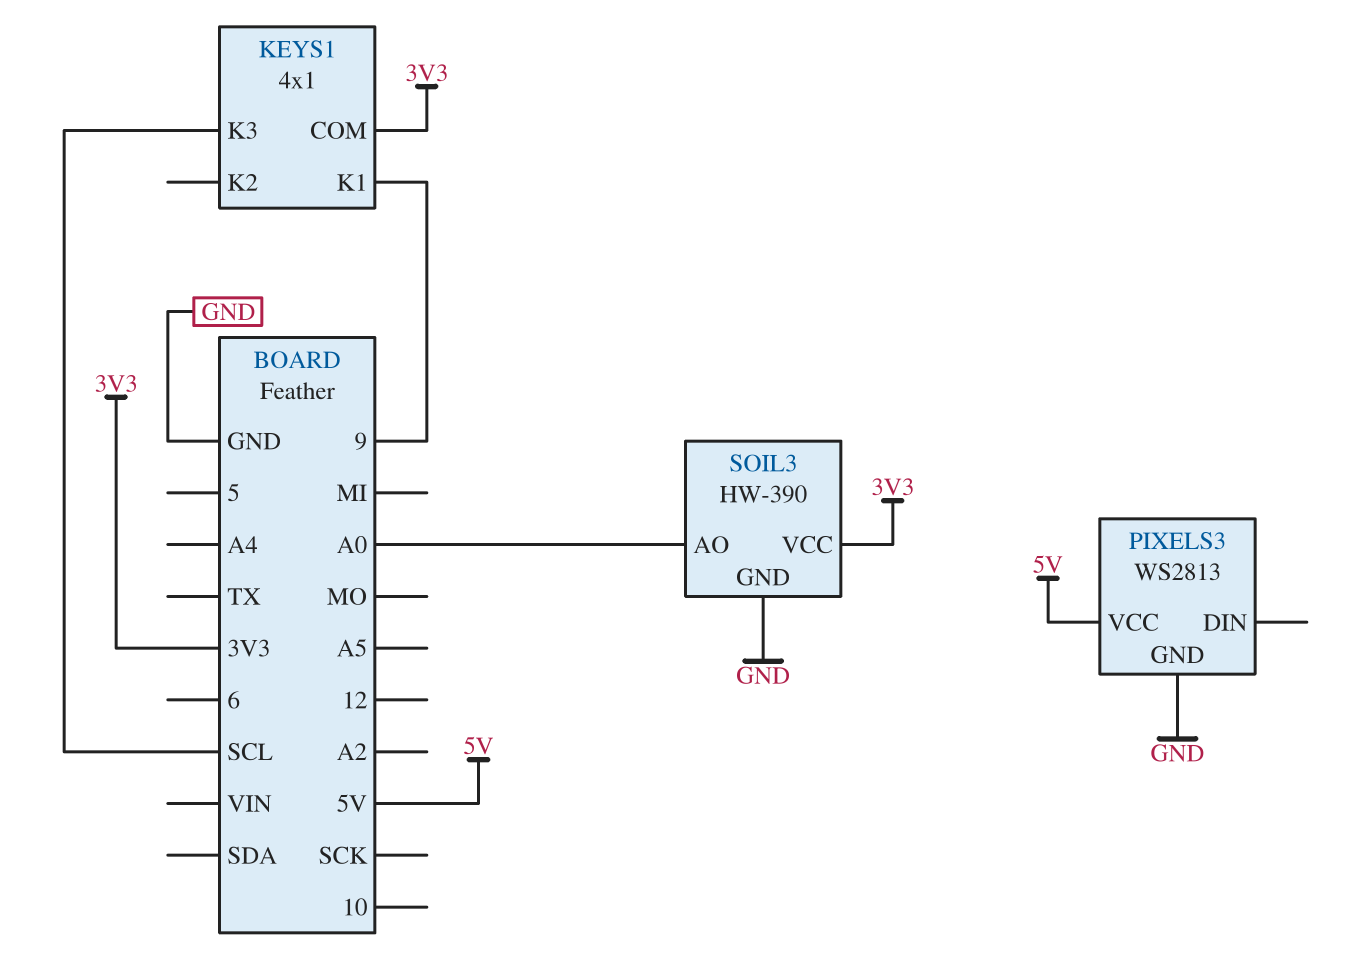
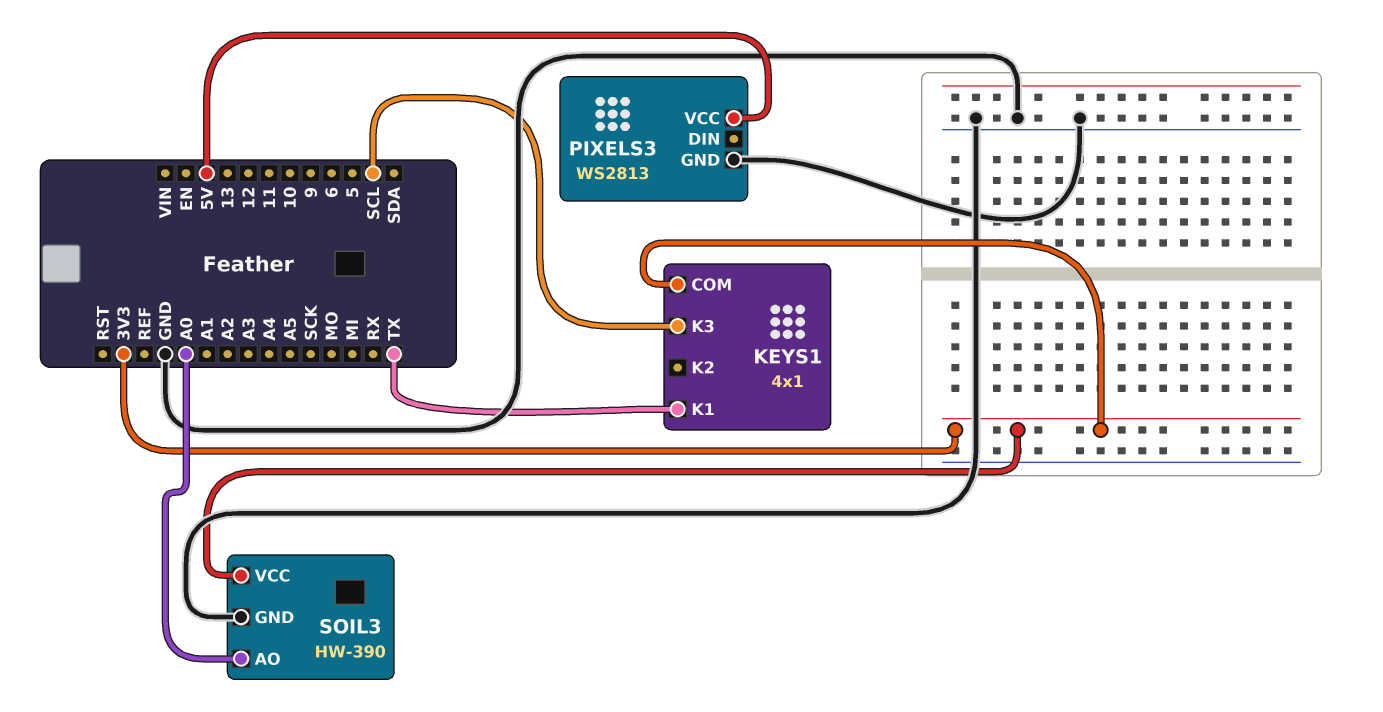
KEYS1 pin K1: 9 -> TX

